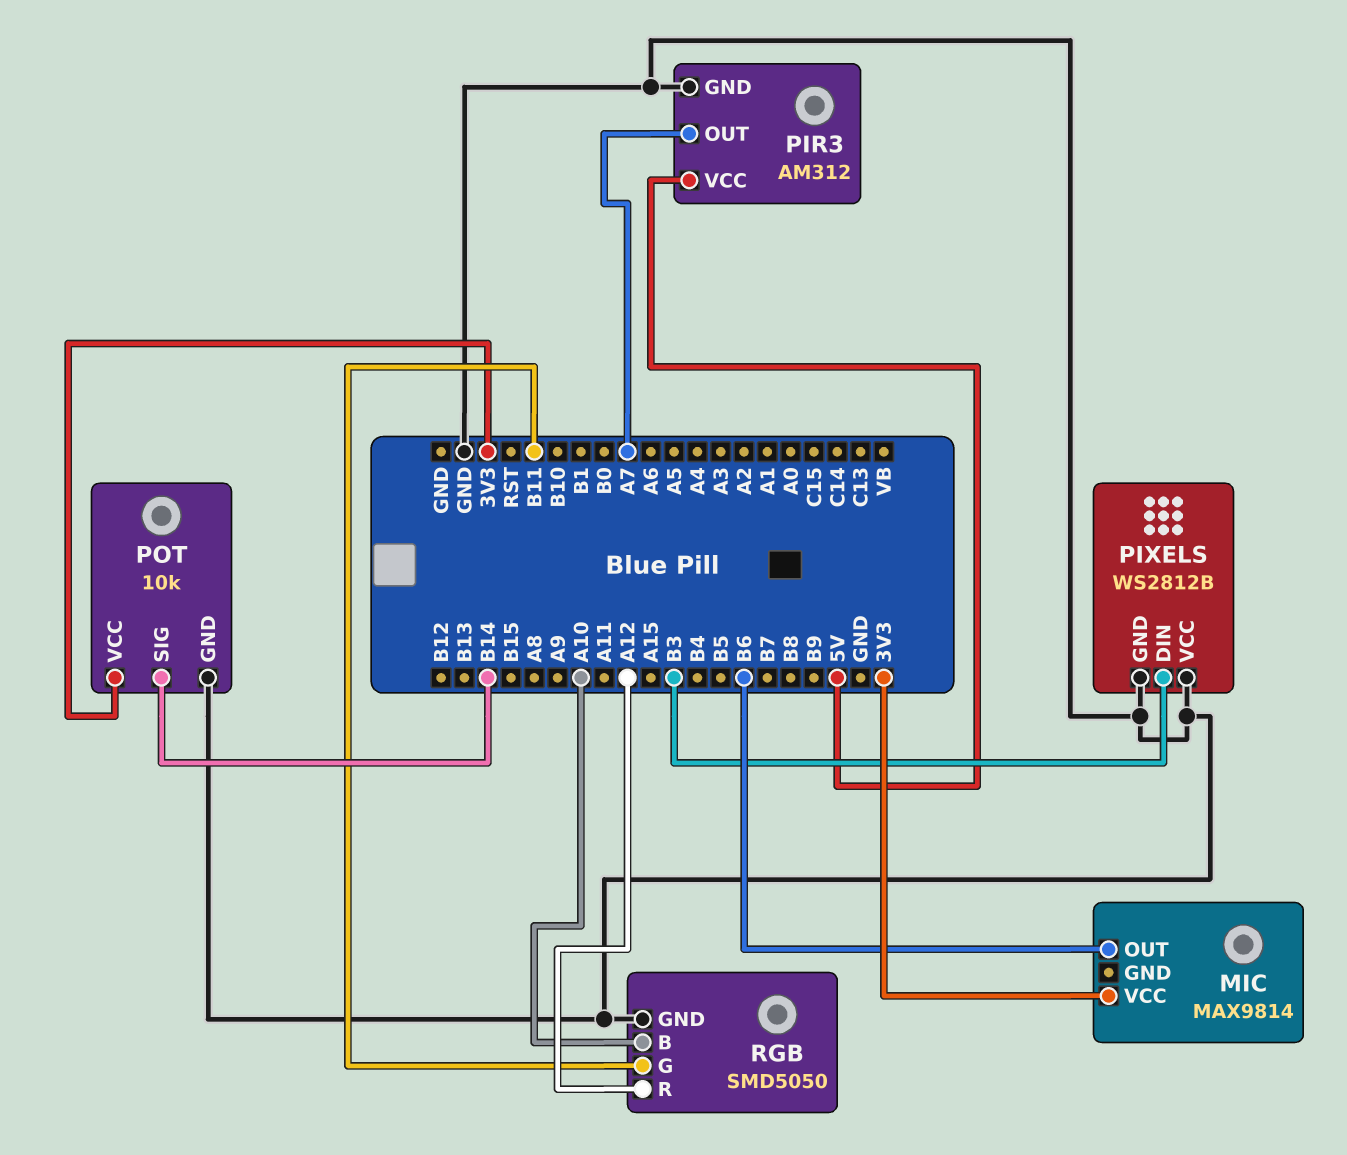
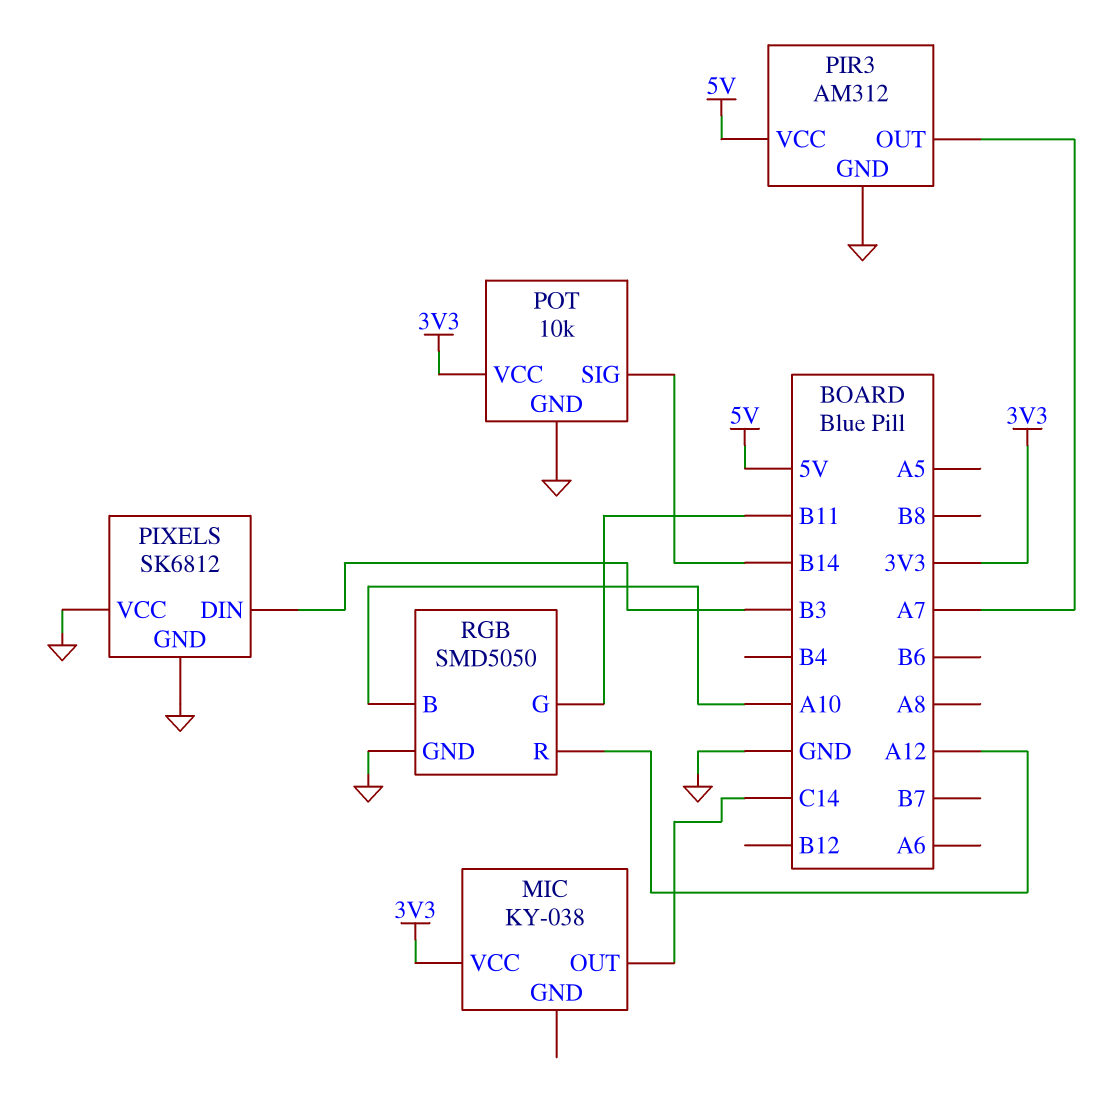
MIC: MAX9814 -> KY-038
MIC pin OUT: B6 -> C14
PIXELS: WS2812B -> SK6812

